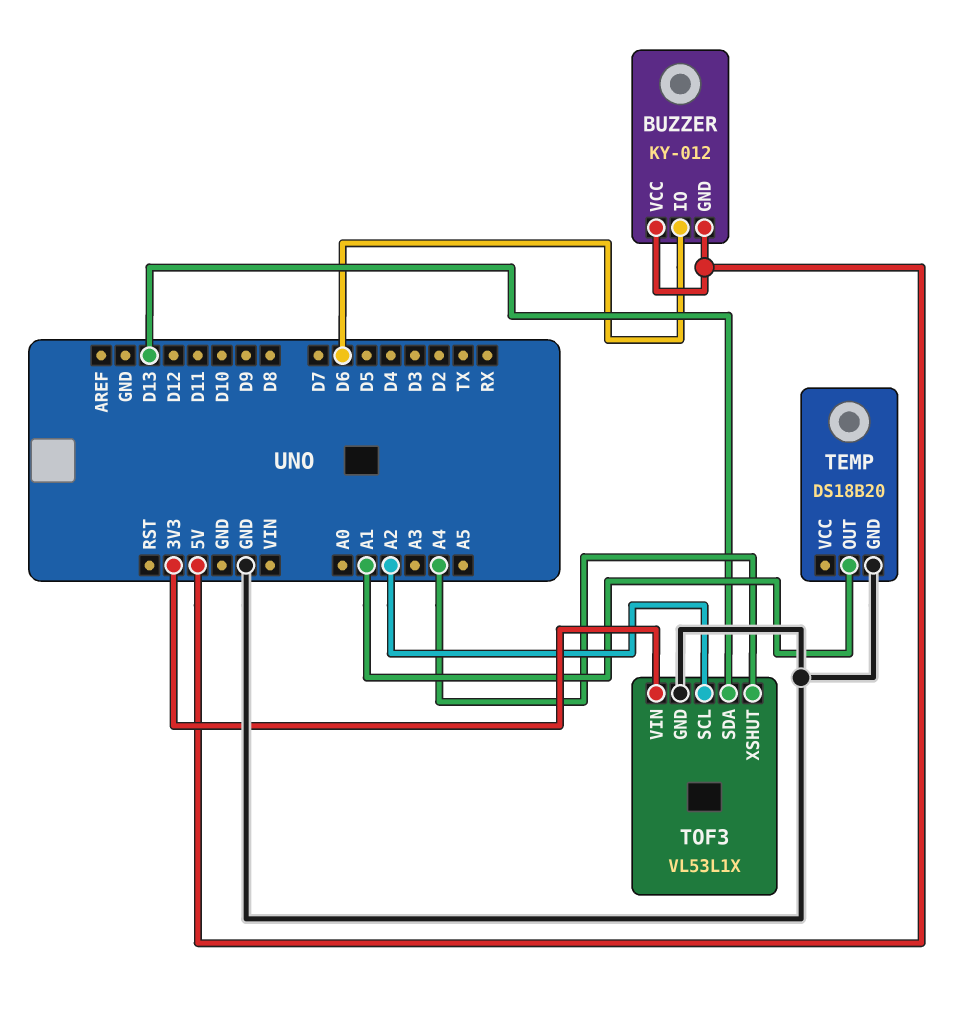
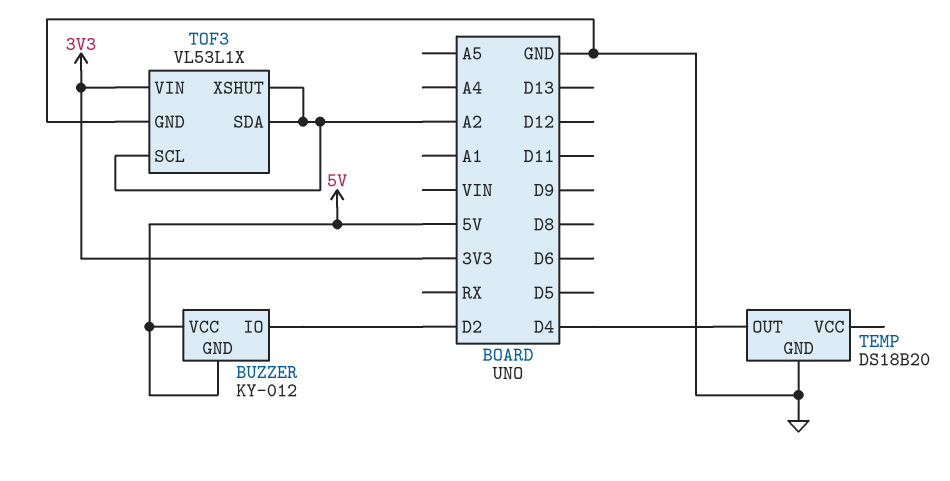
BUZZER pin IO: D6 -> D2
TEMP pin OUT: A1 -> D4
TOF3 pin SDA: D13 -> A2
TOF3 pin XSHUT: A4 -> A2

